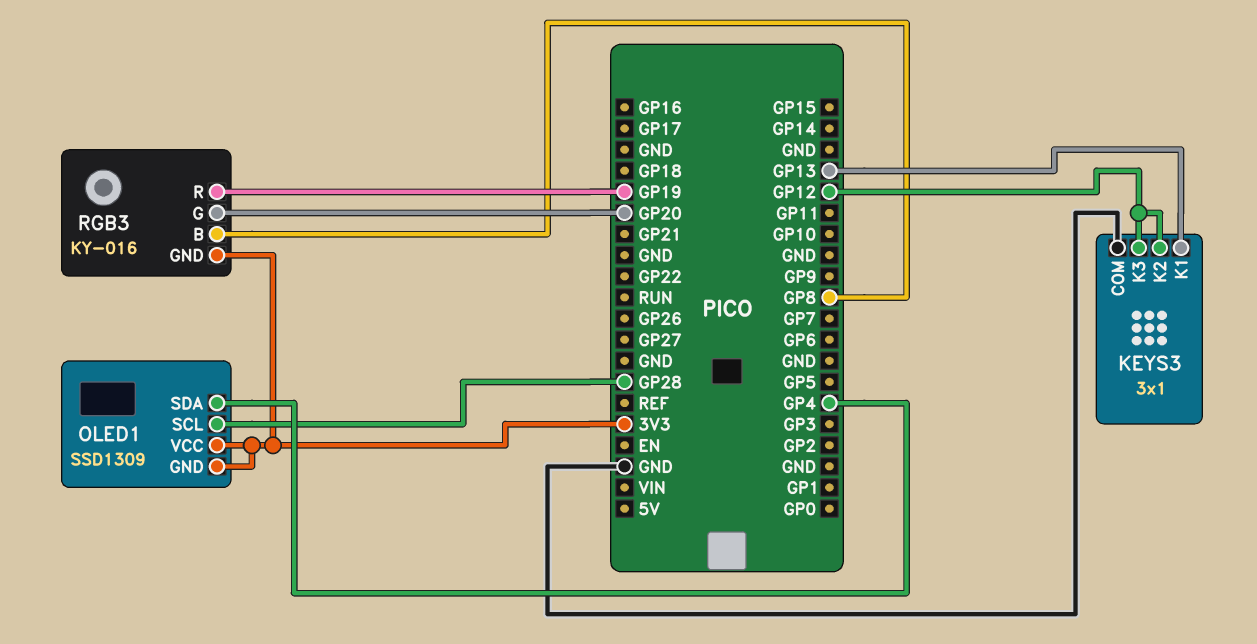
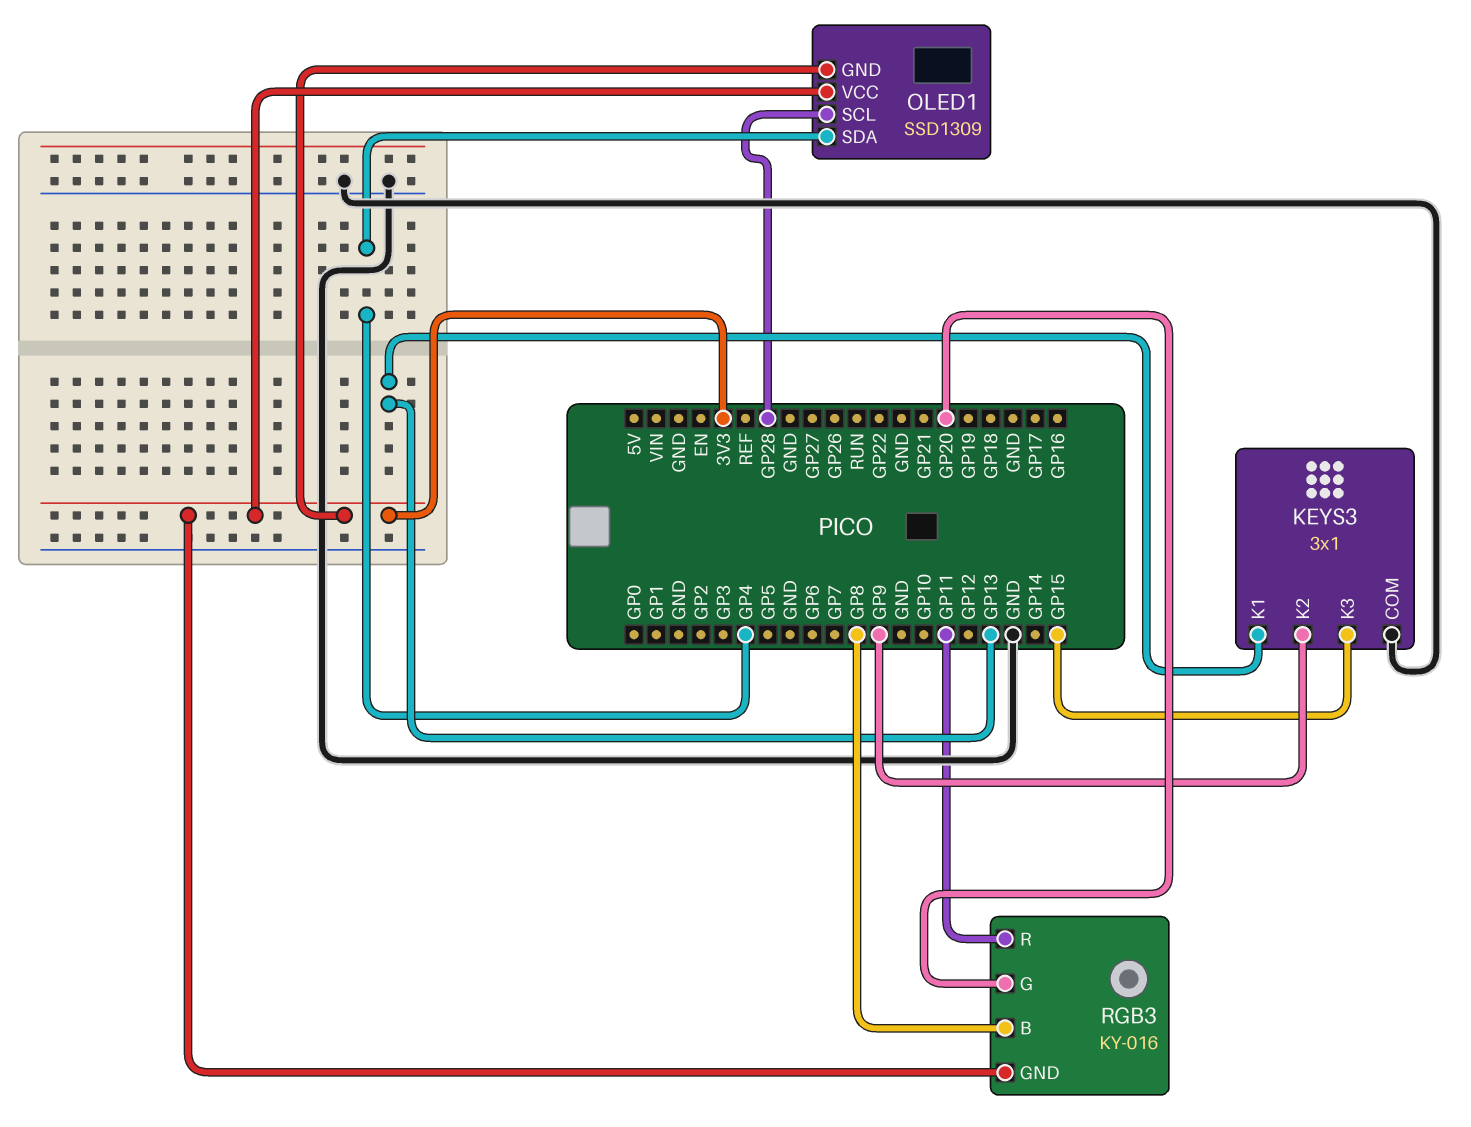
KEYS3 pin K2: GP12 -> GP9
KEYS3 pin K3: GP12 -> GP15
RGB3 pin R: GP19 -> GP11

